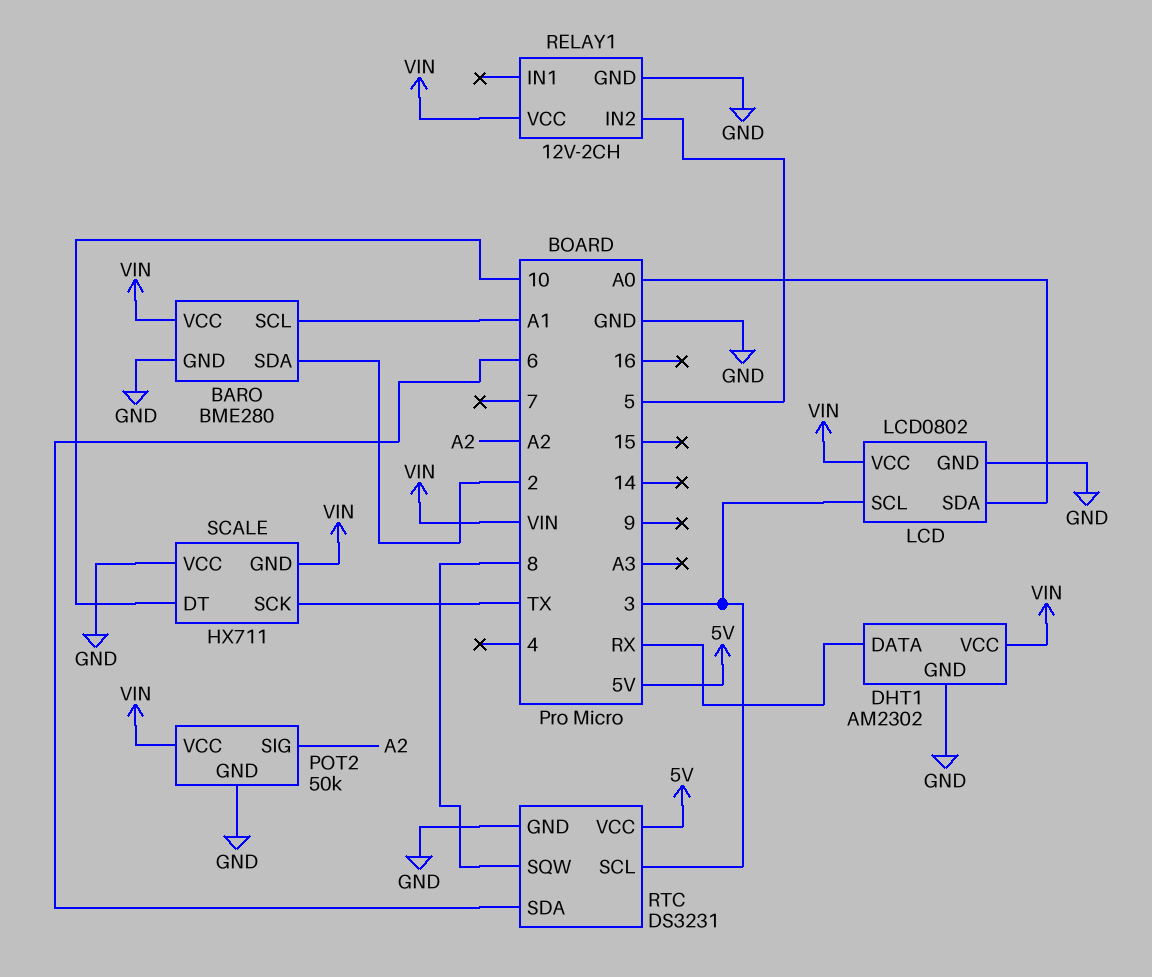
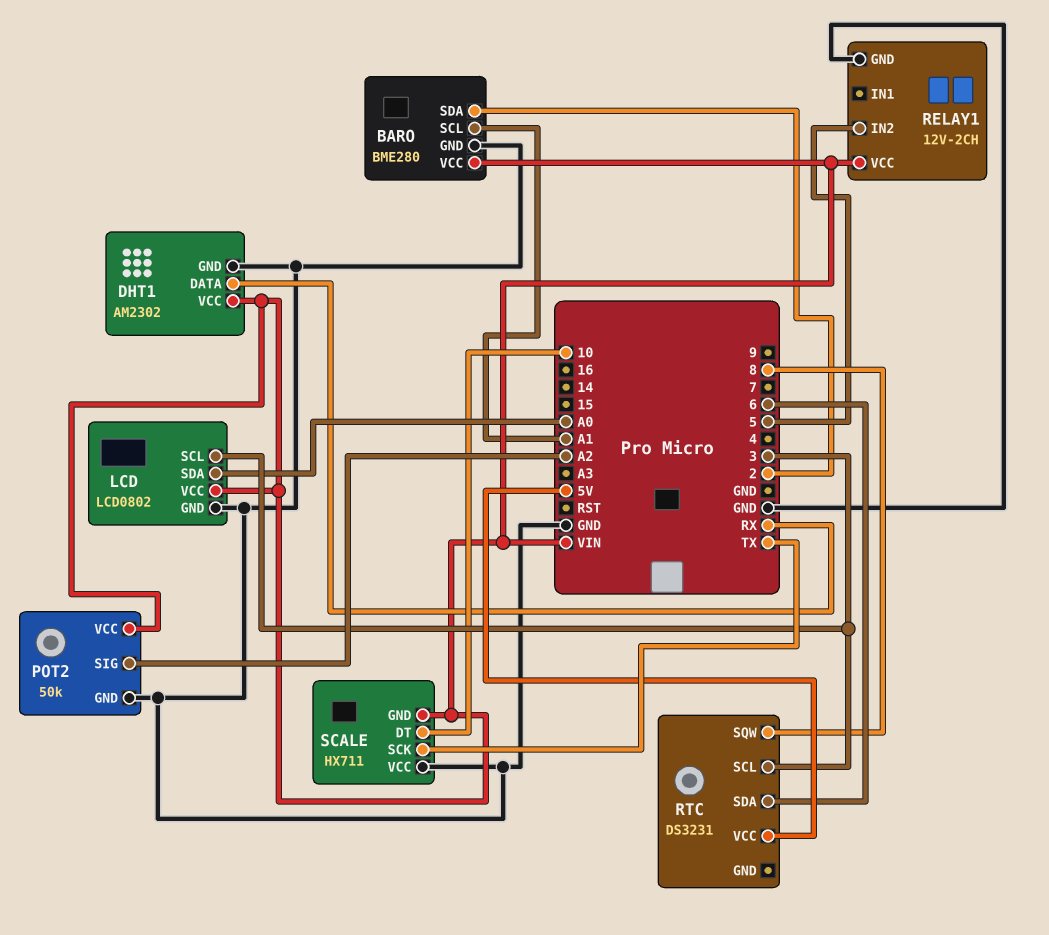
RTC pin GND: GND -> none

